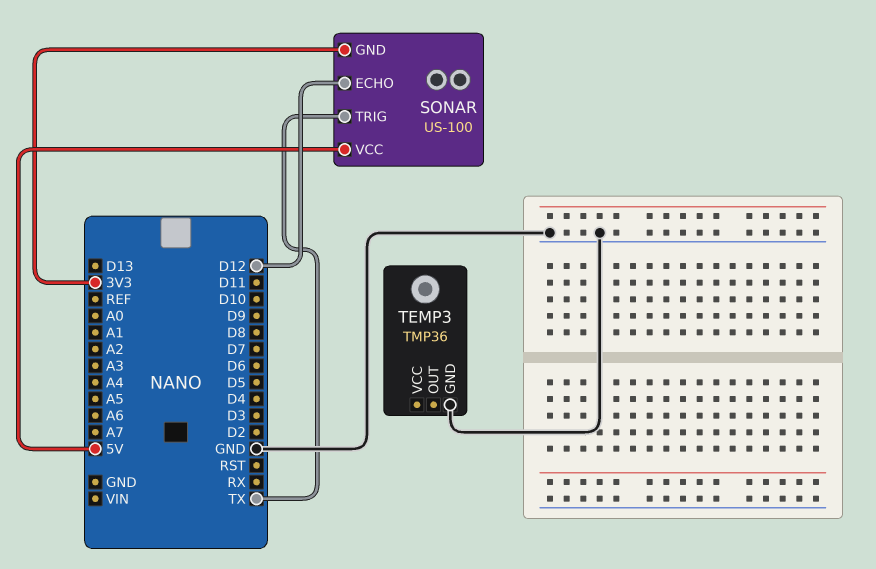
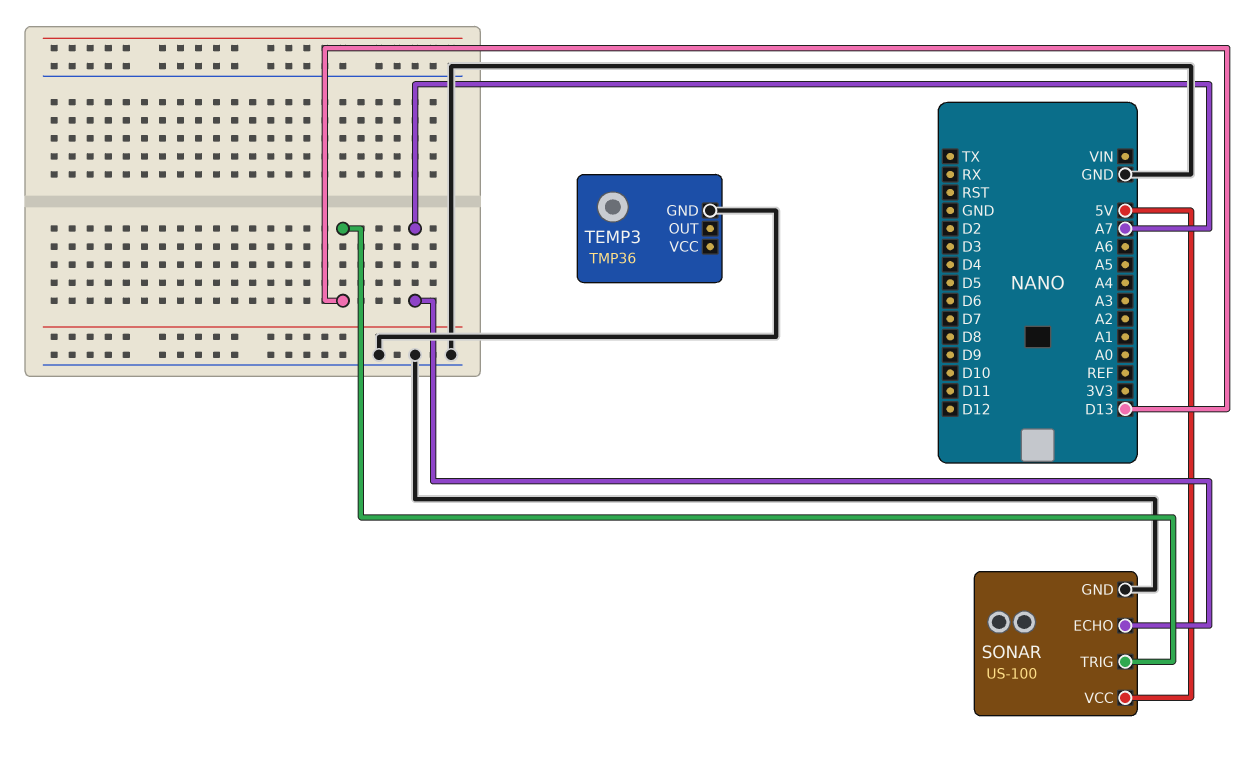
SONAR pin ECHO: D12 -> A7
SONAR pin GND: 3V3 -> GND
SONAR pin TRIG: TX -> D13

